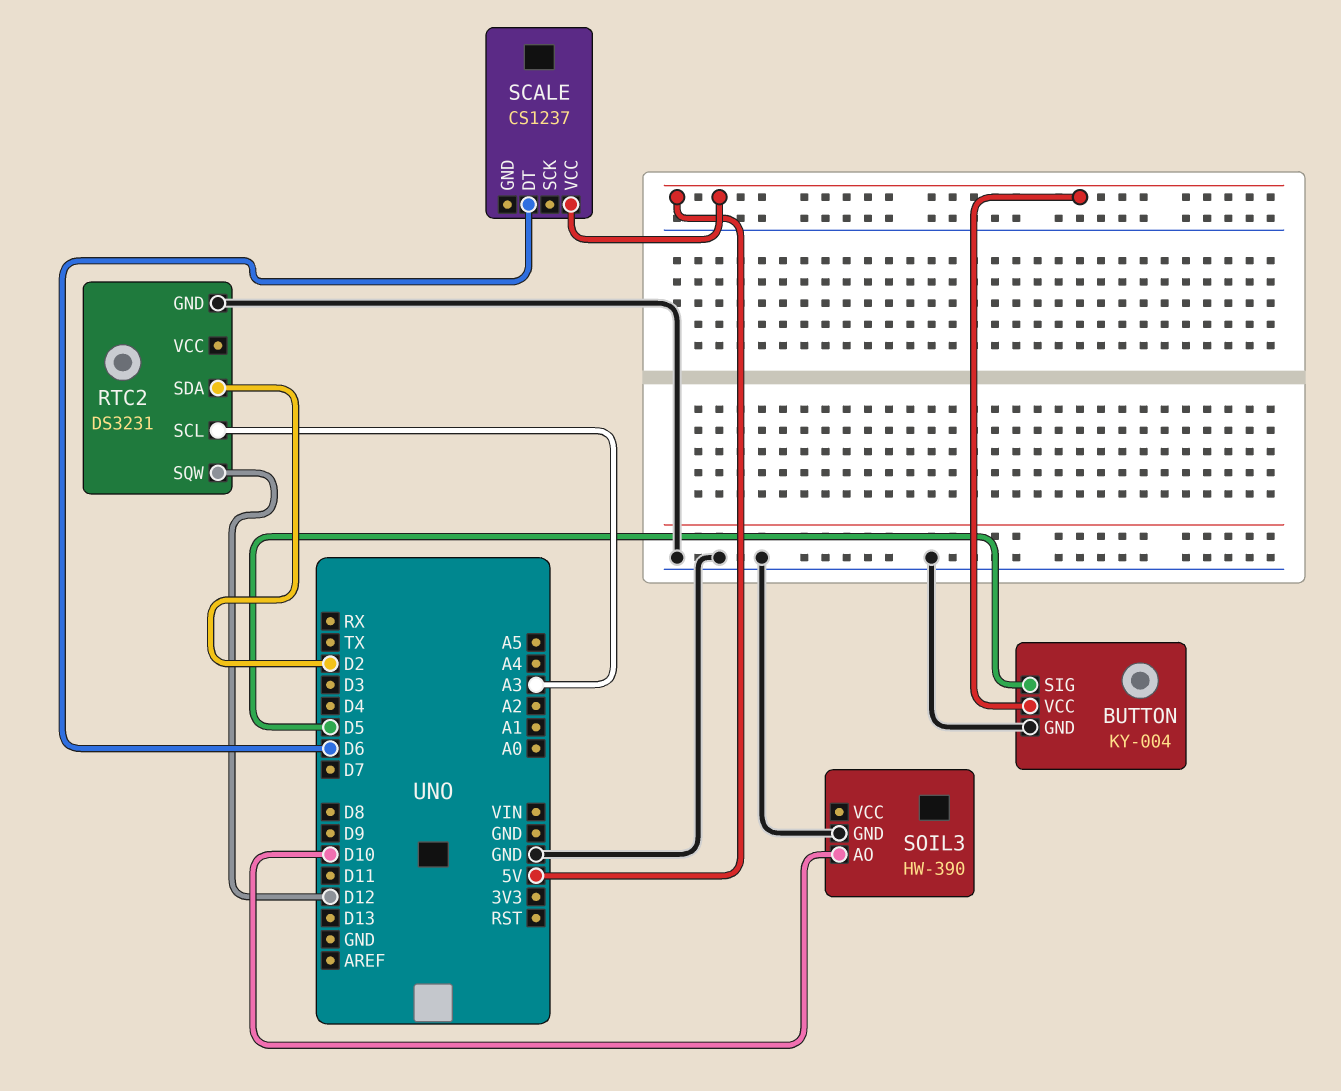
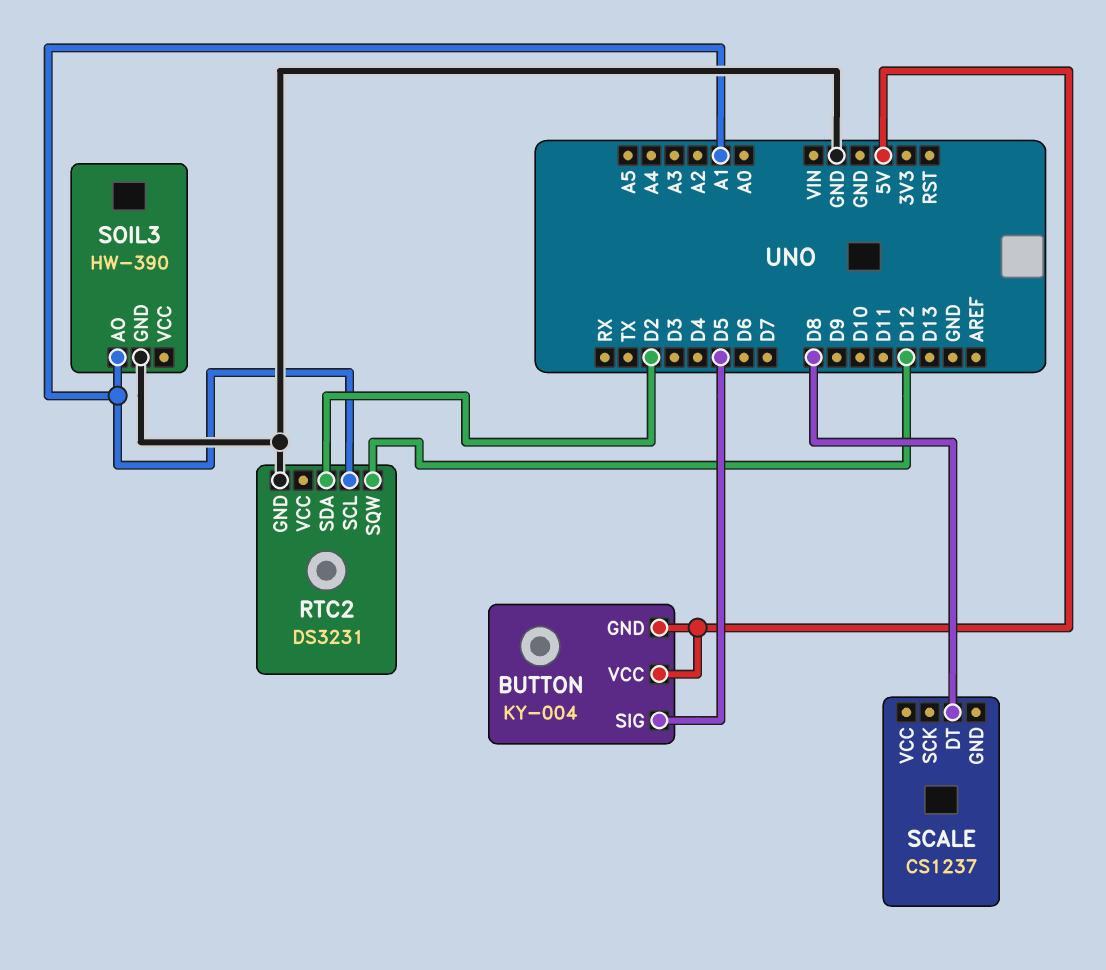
BUTTON pin GND: GND -> 5V
RTC2 pin SCL: A3 -> A1
SCALE pin DT: D6 -> D8
SCALE pin VCC: 5V -> none
SOIL3 pin AO: D10 -> A1

